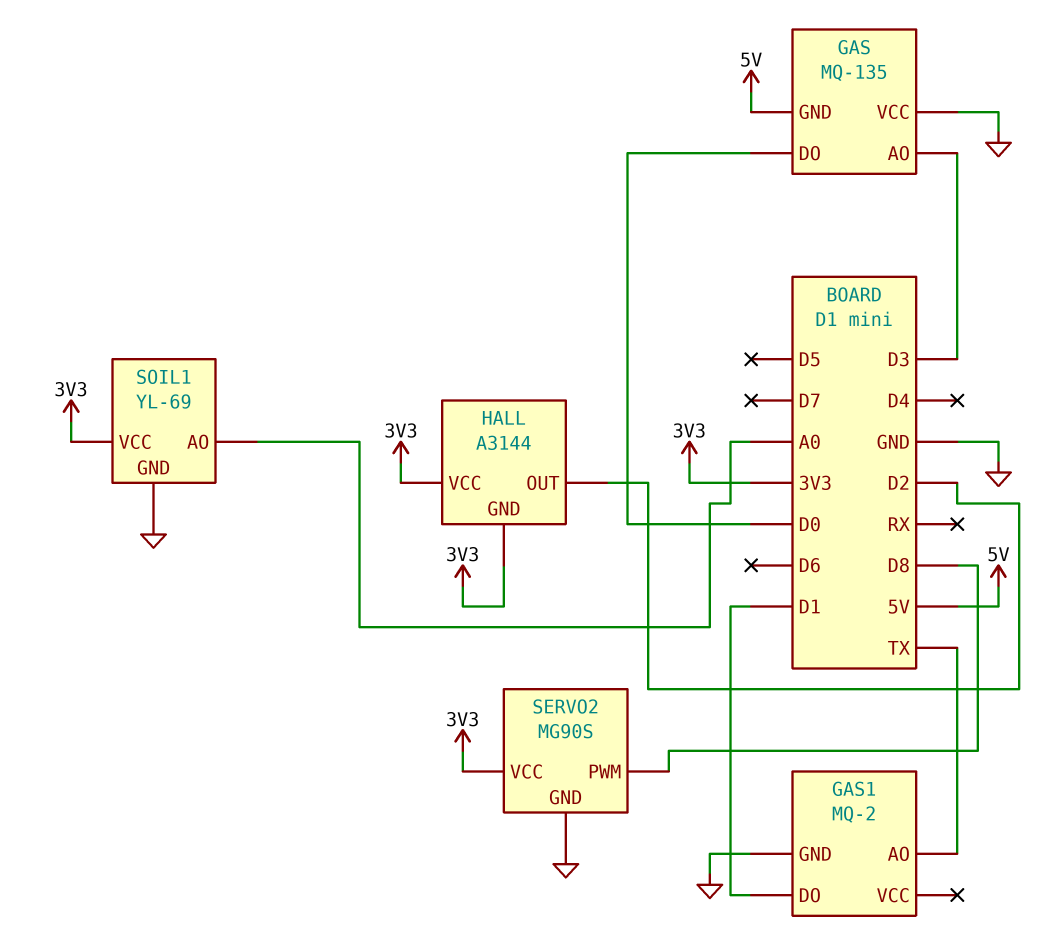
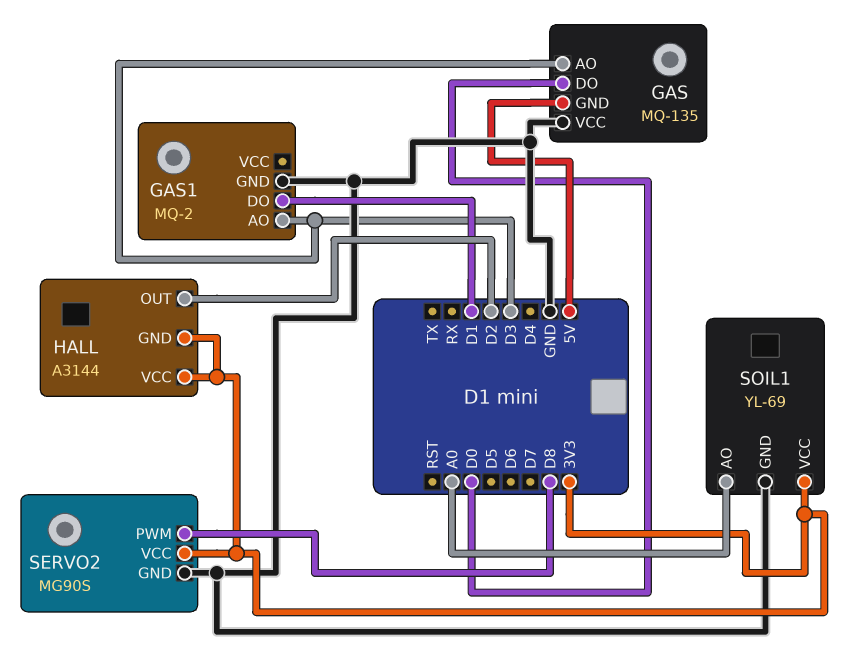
GAS1 pin AO: TX -> D3

